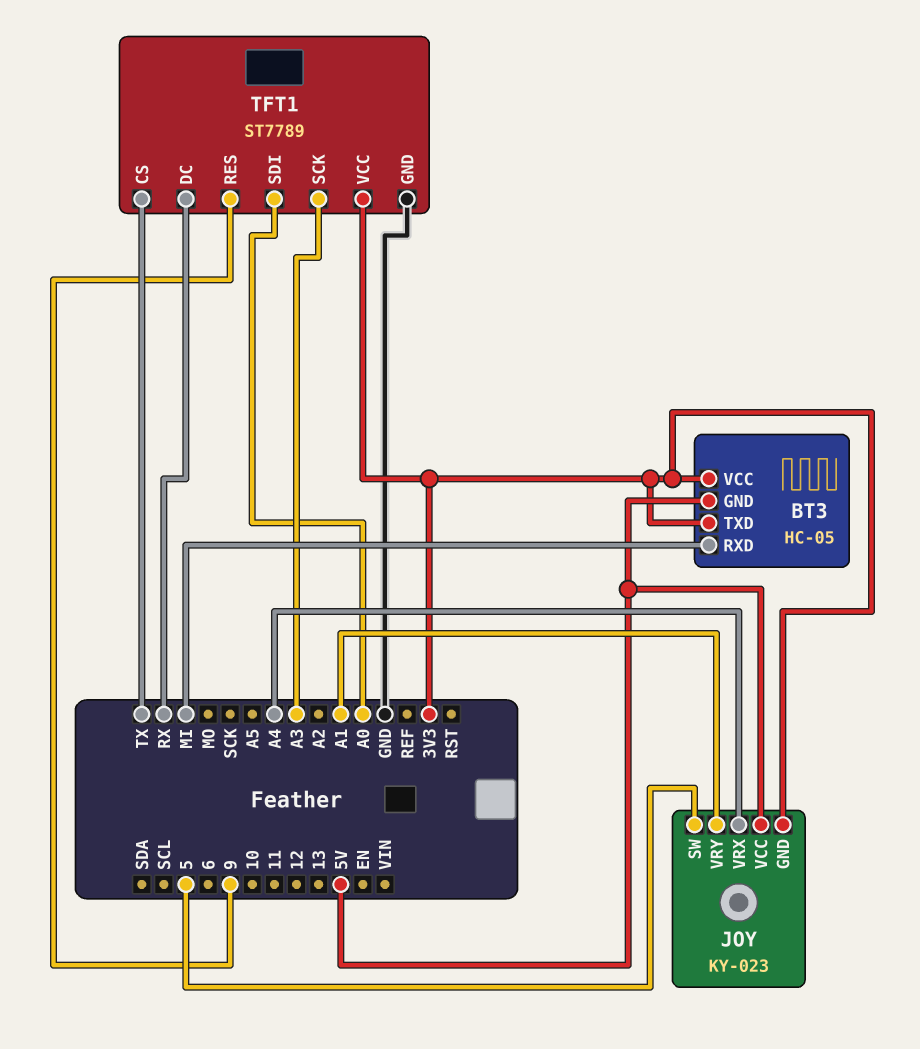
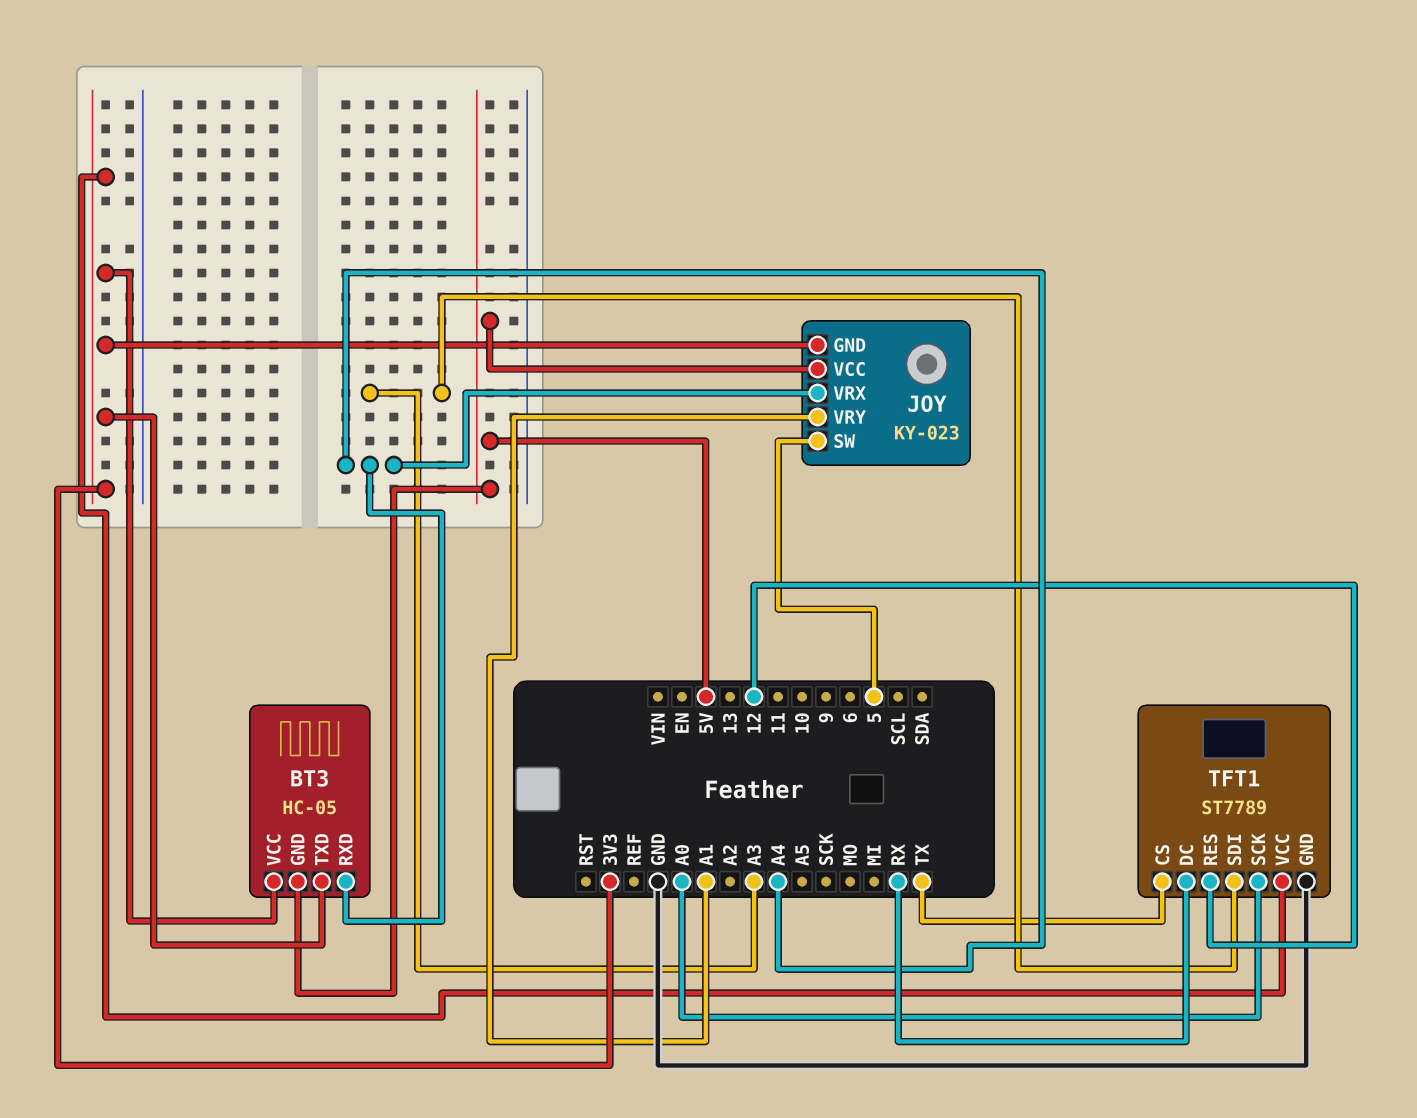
BT3 pin RXD: MI -> A4
TFT1 pin RES: 9 -> 12
TFT1 pin SCK: A3 -> A0
TFT1 pin SDI: A0 -> A3

